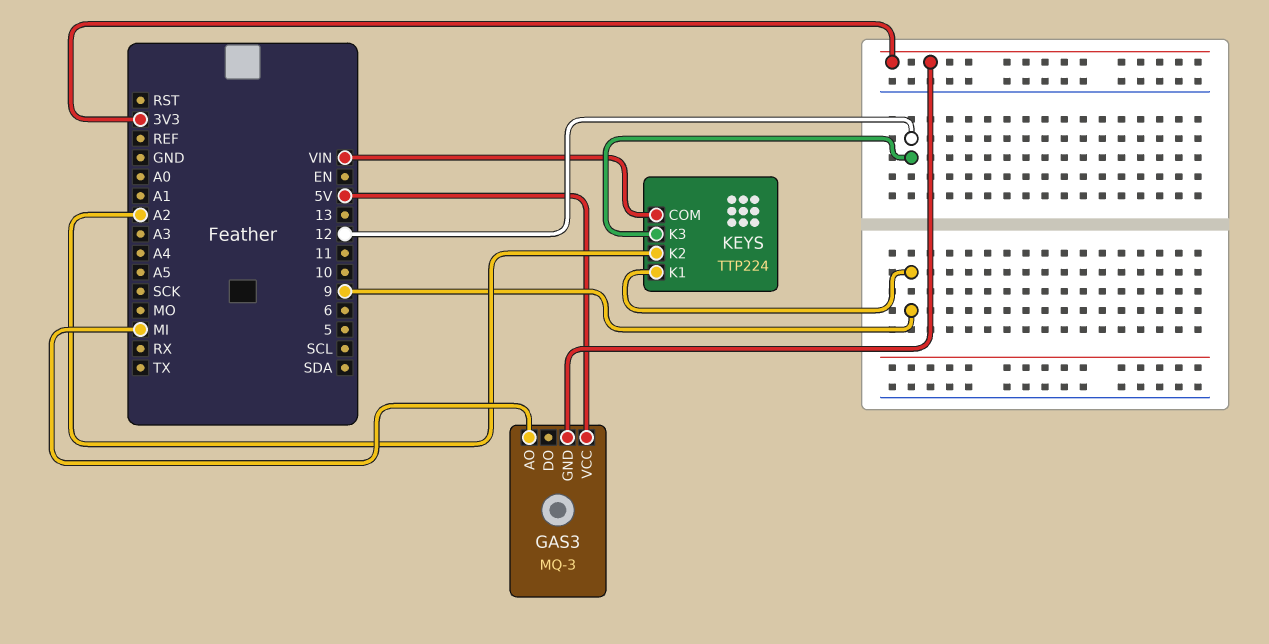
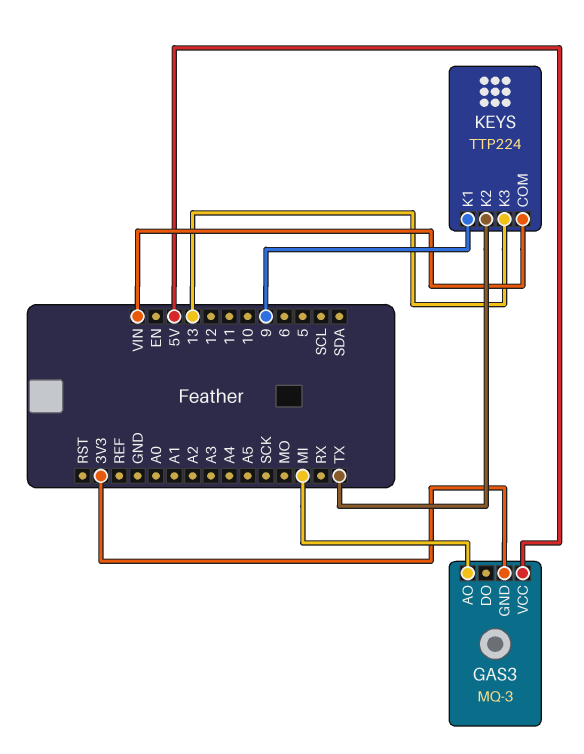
KEYS pin K2: A2 -> TX
KEYS pin K3: 12 -> 13

